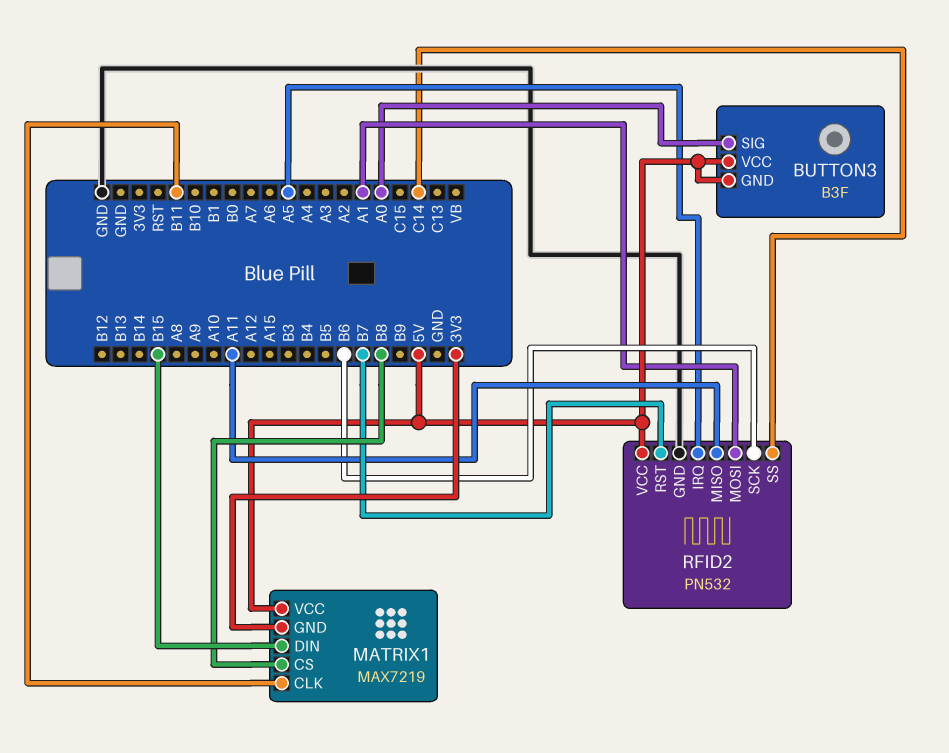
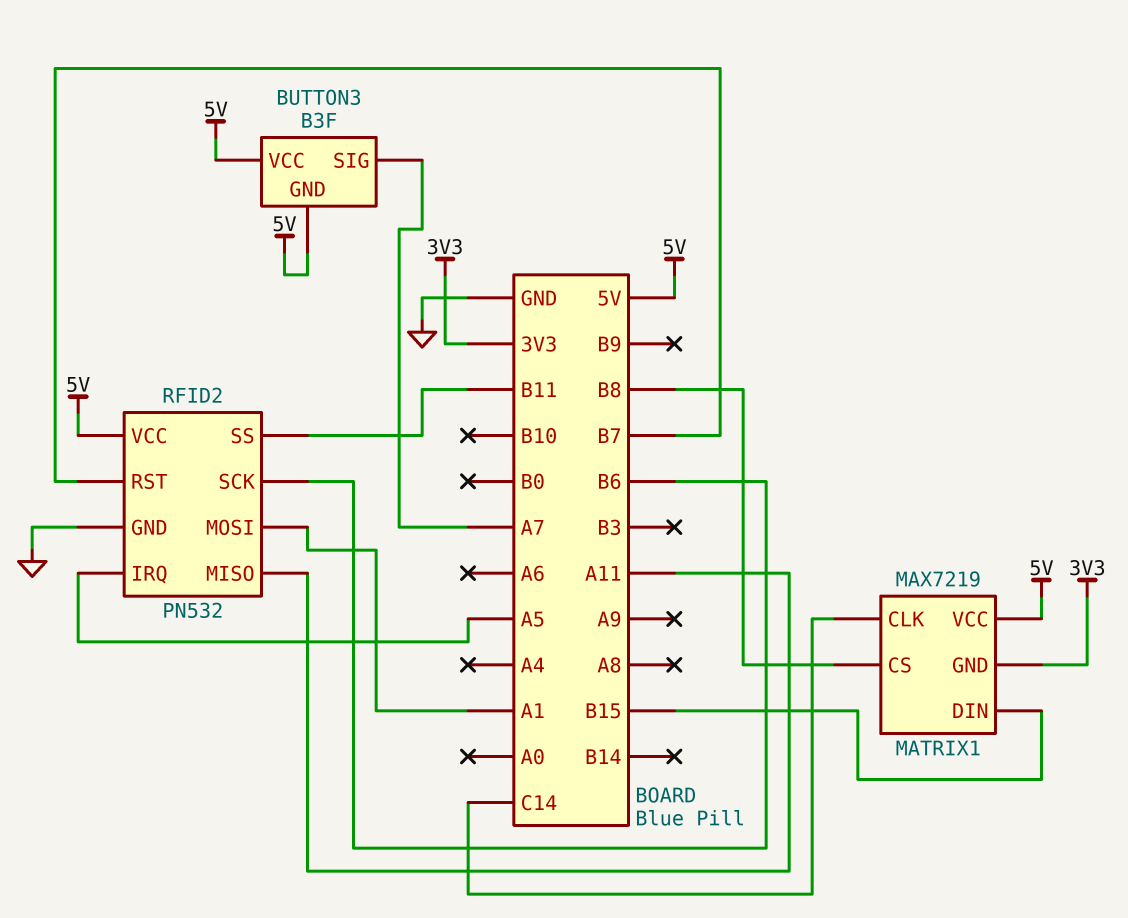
BUTTON3 pin SIG: A0 -> A7
MATRIX1 pin CLK: B11 -> C14
RFID2 pin SS: C14 -> B11

